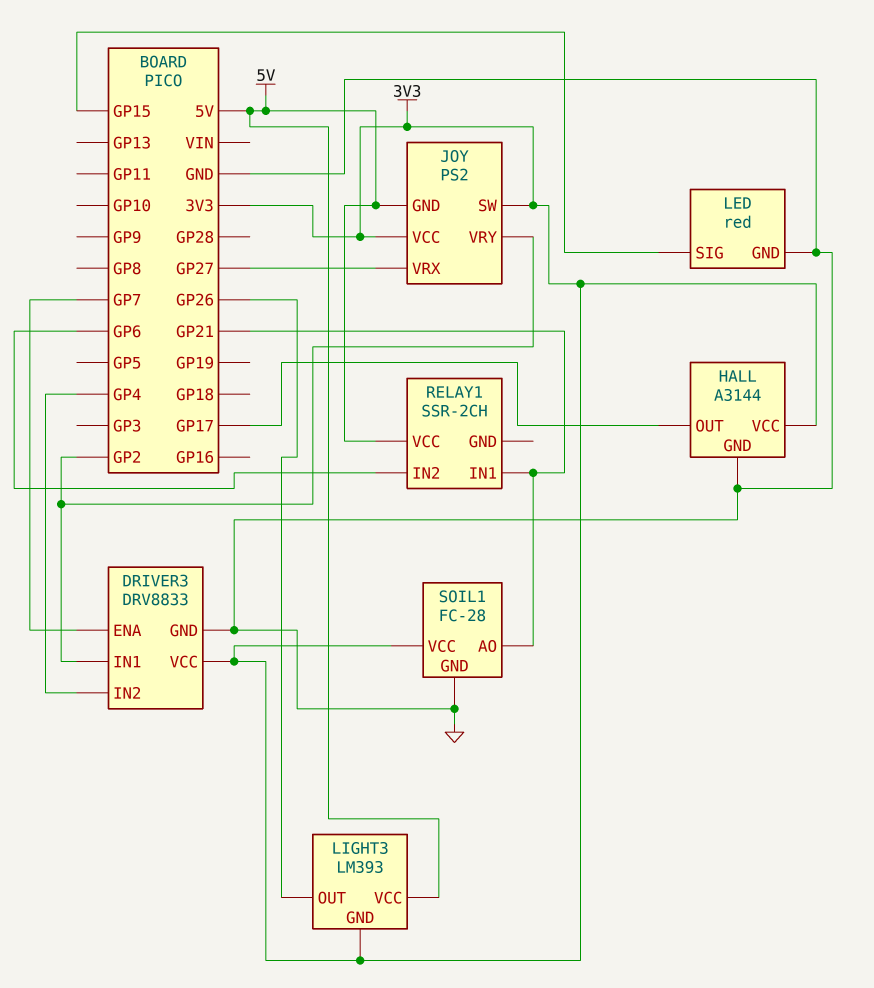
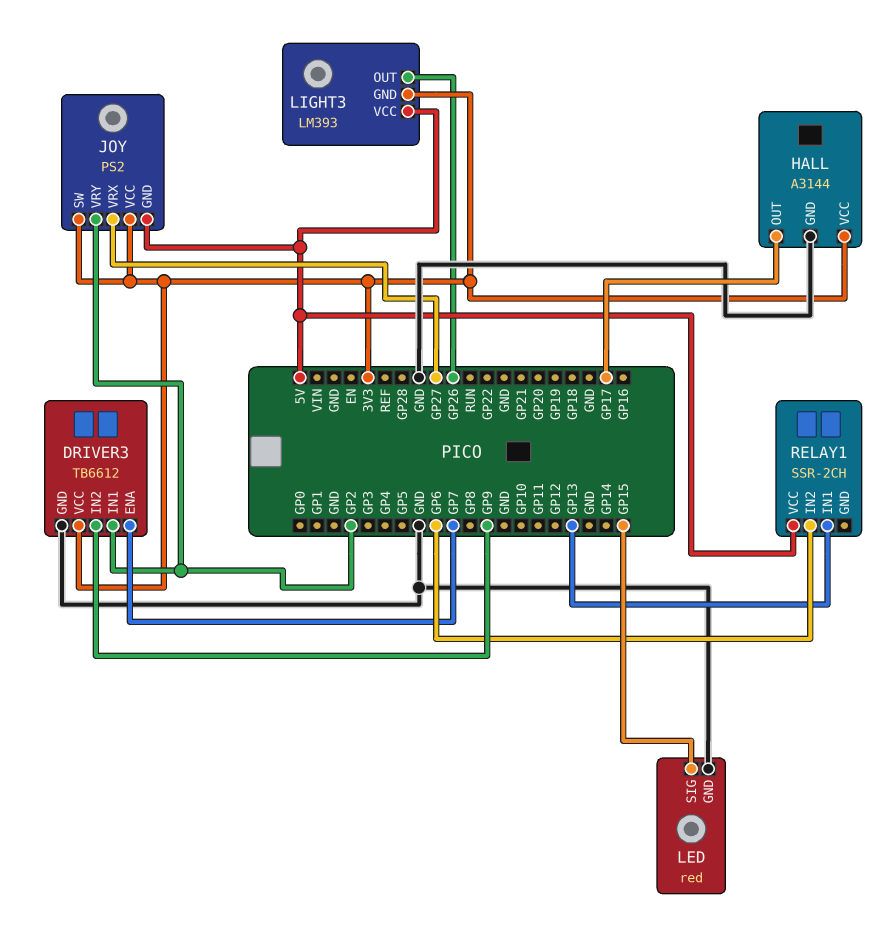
DRIVER3: DRV8833 -> TB6612
DRIVER3 pin IN2: GP4 -> GP9
RELAY1 pin IN1: GP21 -> GP13
SOIL1: FC-28 -> none
SOIL1 pin AO: GP21 -> none
SOIL1 pin GND: GND -> none
SOIL1 pin VCC: 3V3 -> none

